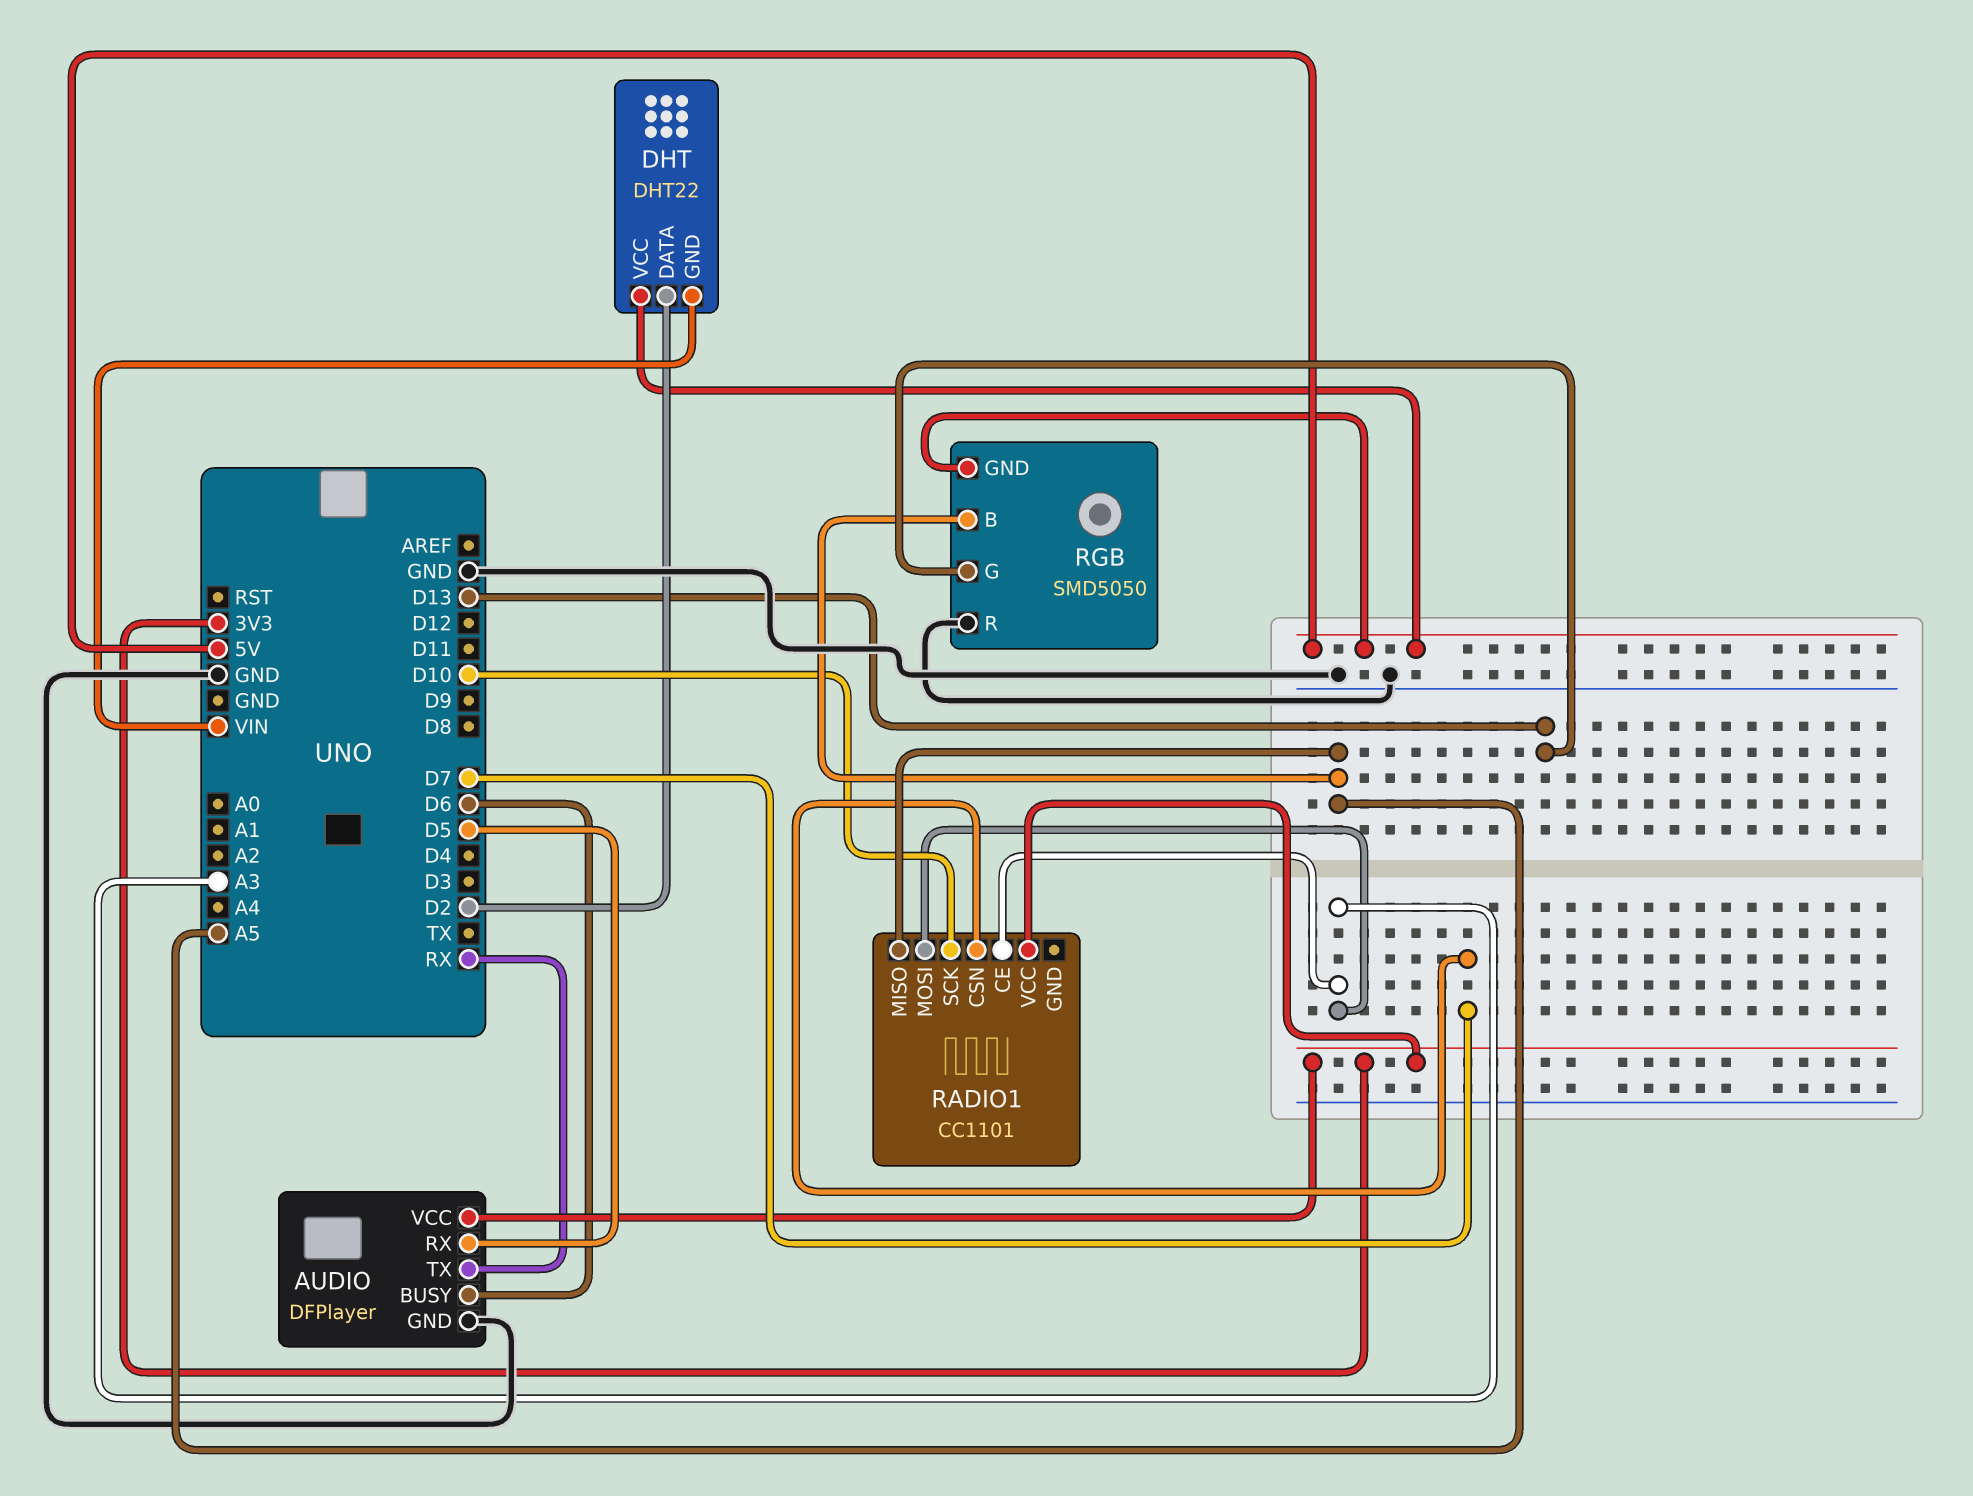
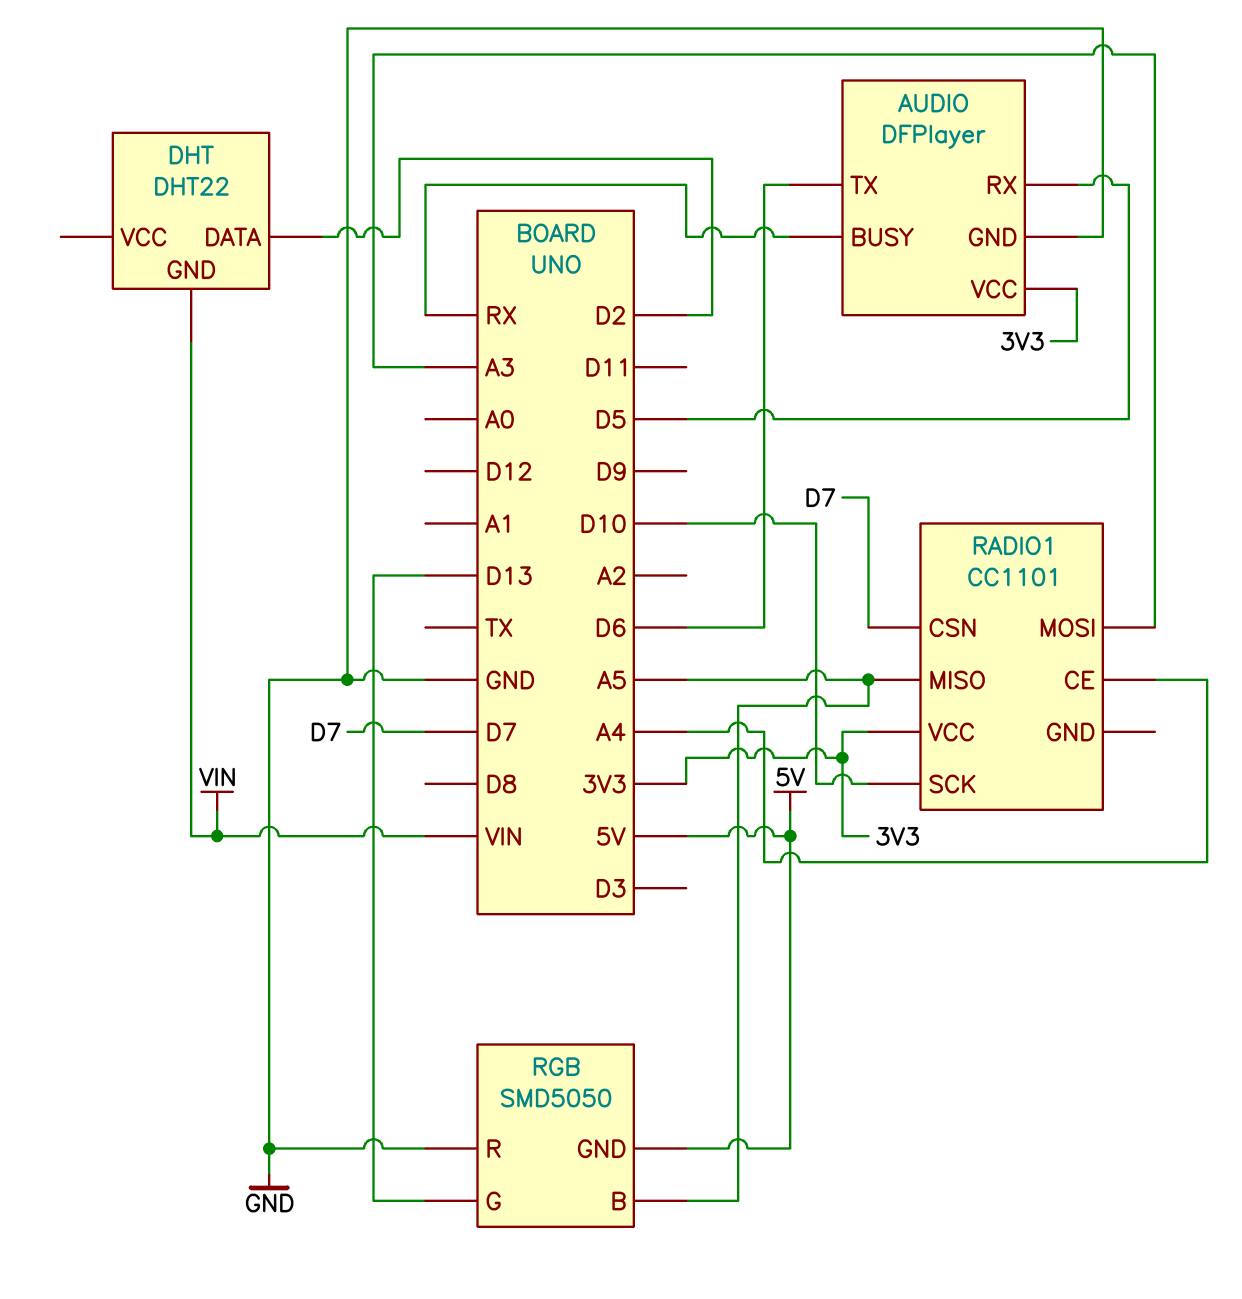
AUDIO pin BUSY: D6 -> RX
AUDIO pin TX: RX -> D6
DHT pin VCC: 5V -> none
RADIO1 pin CE: A3 -> A4

